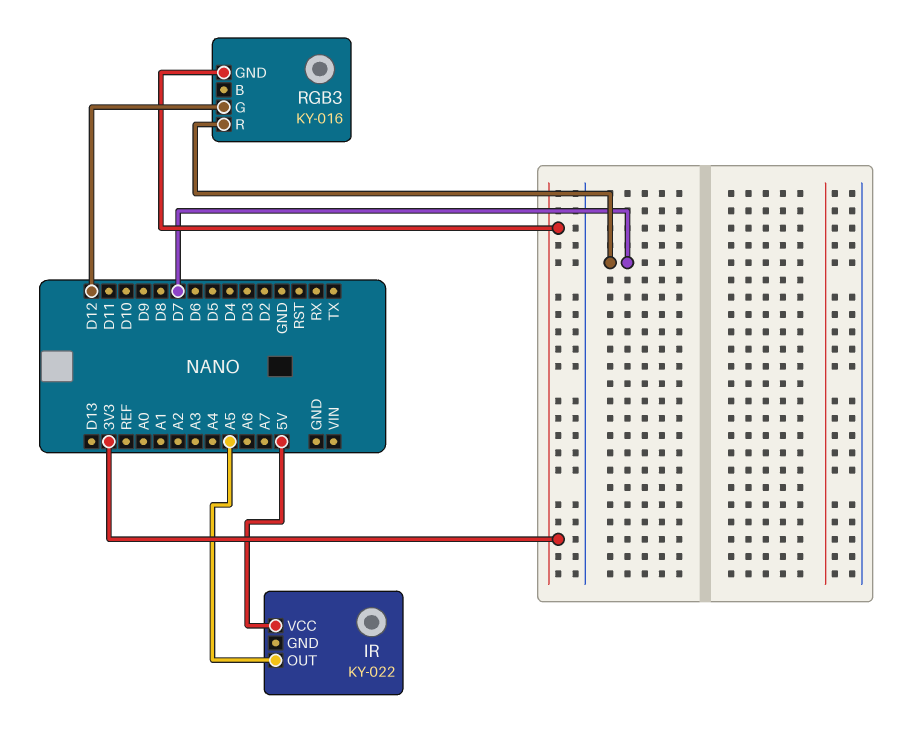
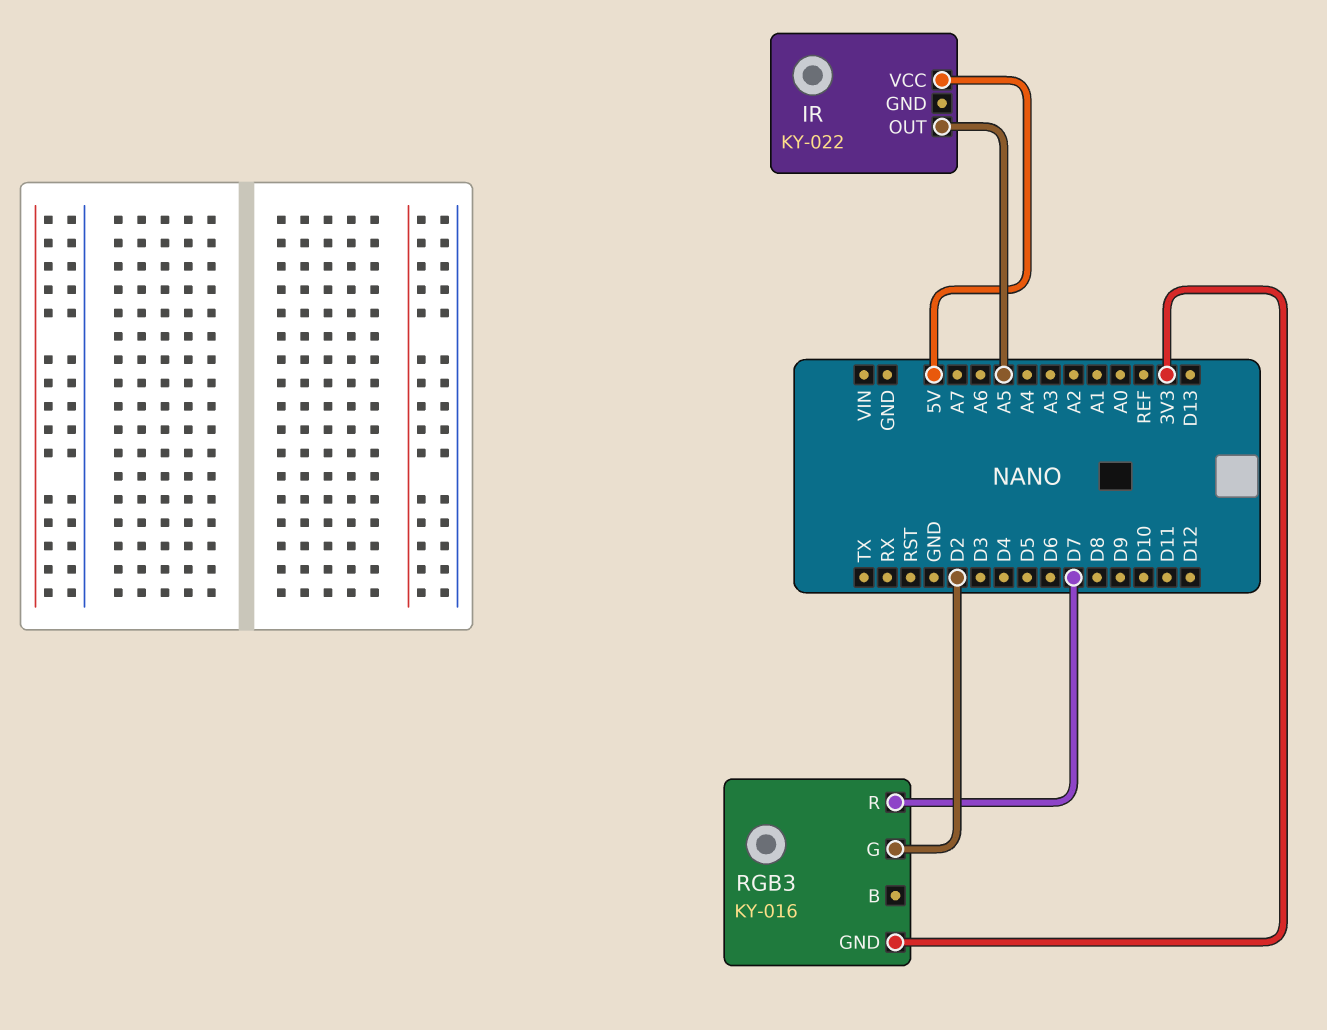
RGB3 pin G: D12 -> D2

